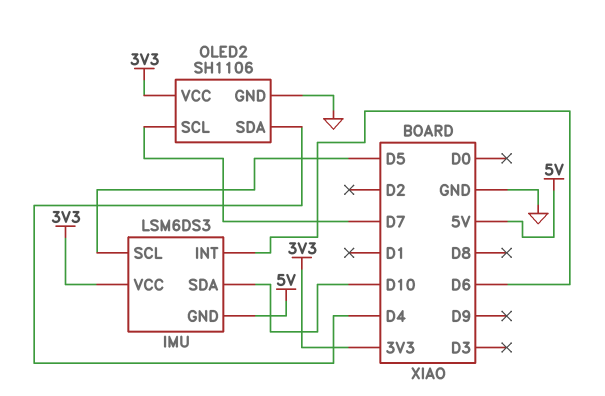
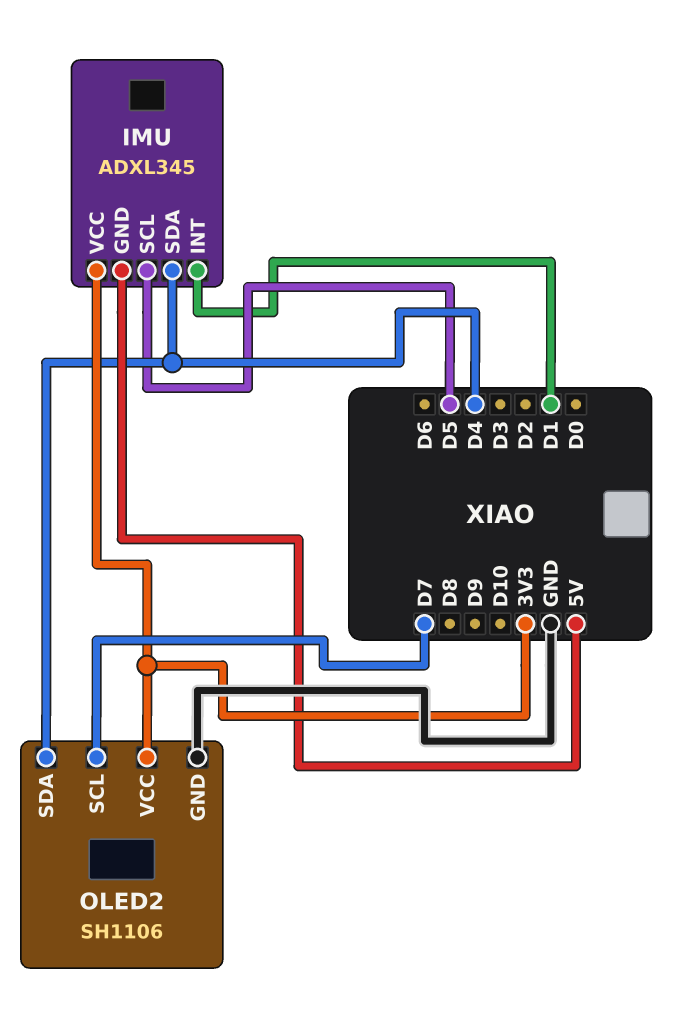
IMU: LSM6DS3 -> ADXL345
IMU pin INT: D6 -> D1
IMU pin SDA: D10 -> D4

